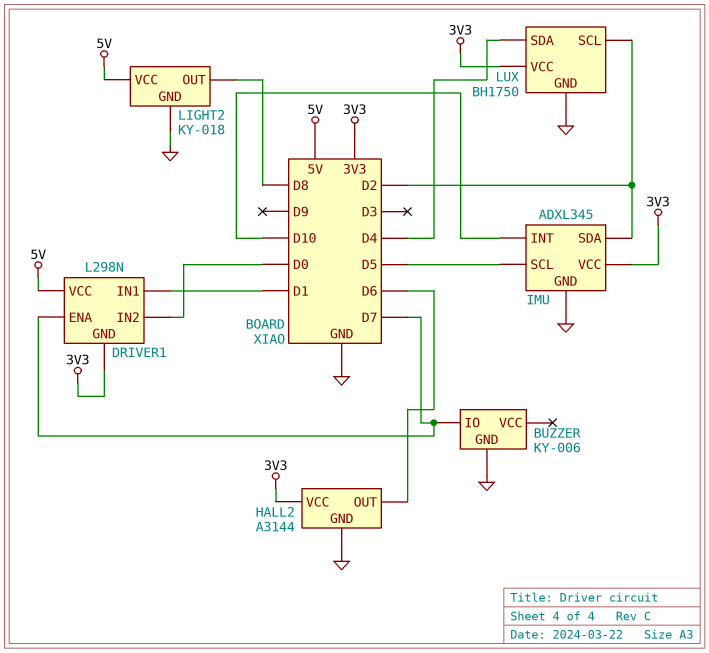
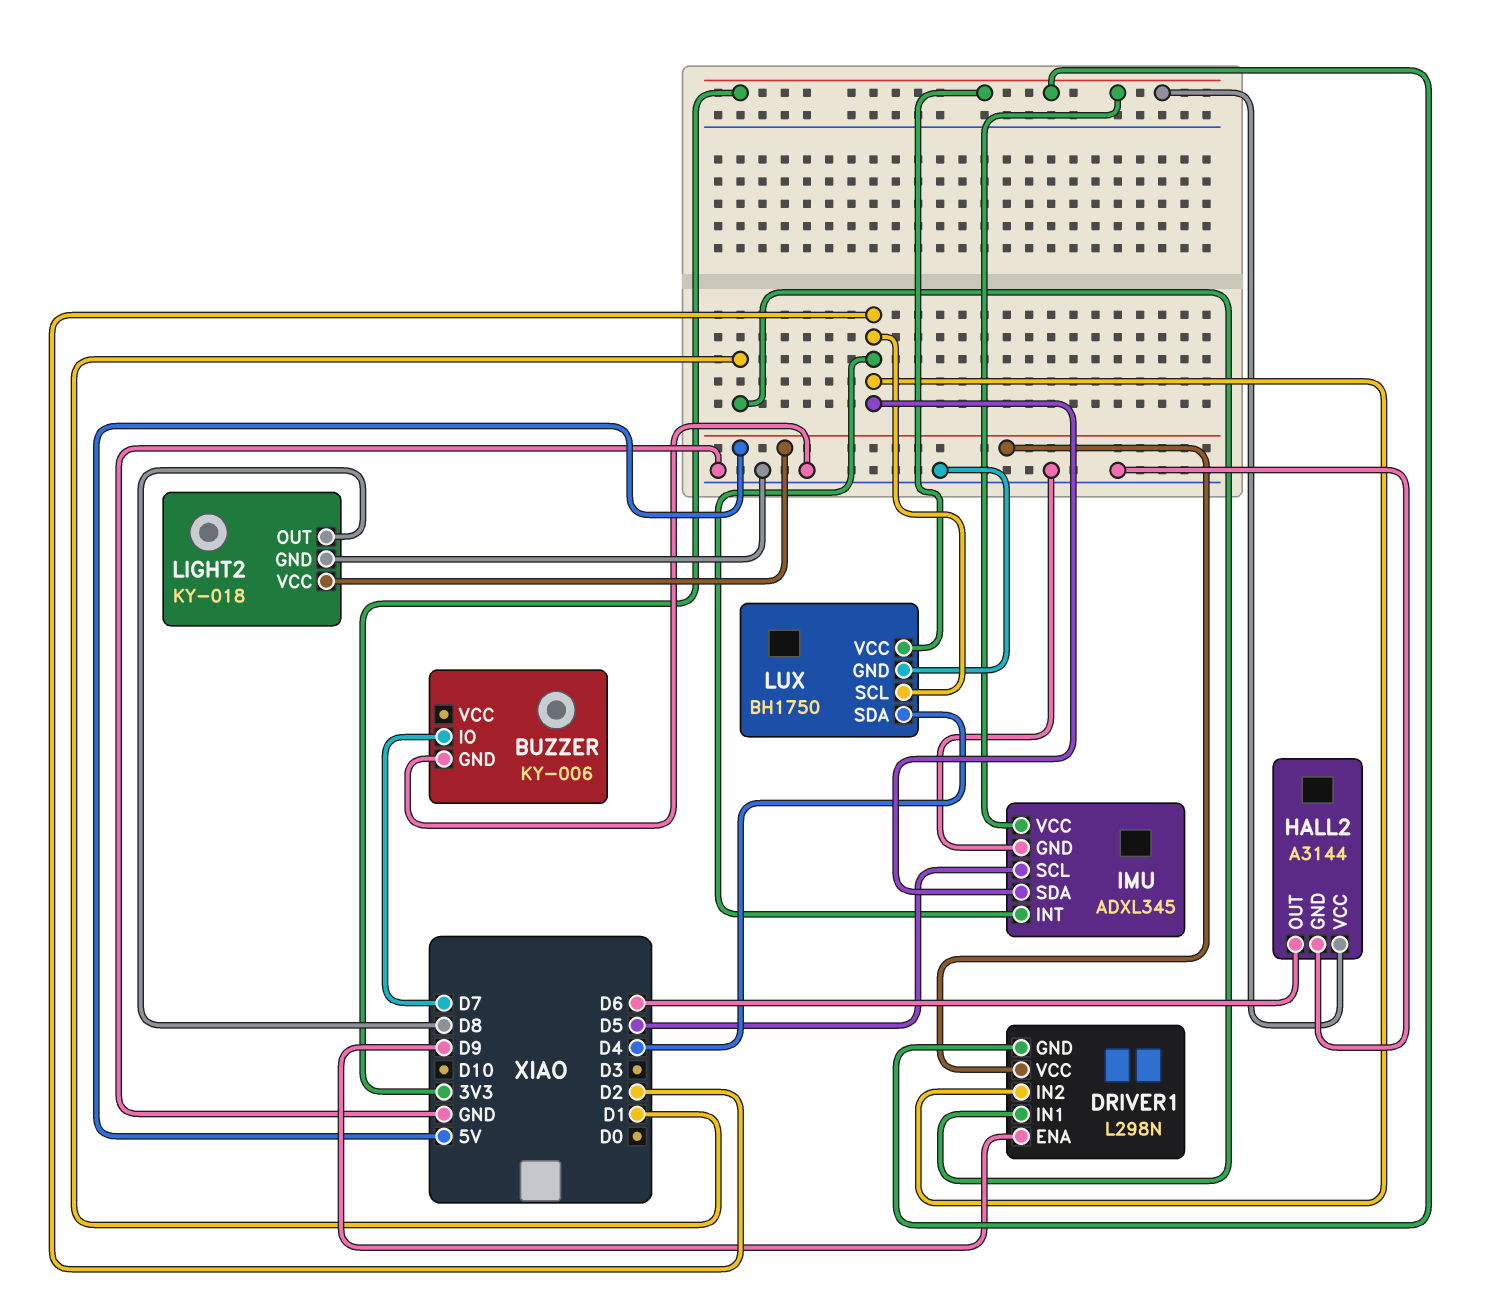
DRIVER1 pin ENA: D7 -> D9
DRIVER1 pin IN2: D0 -> D2
IMU pin INT: D10 -> D2

